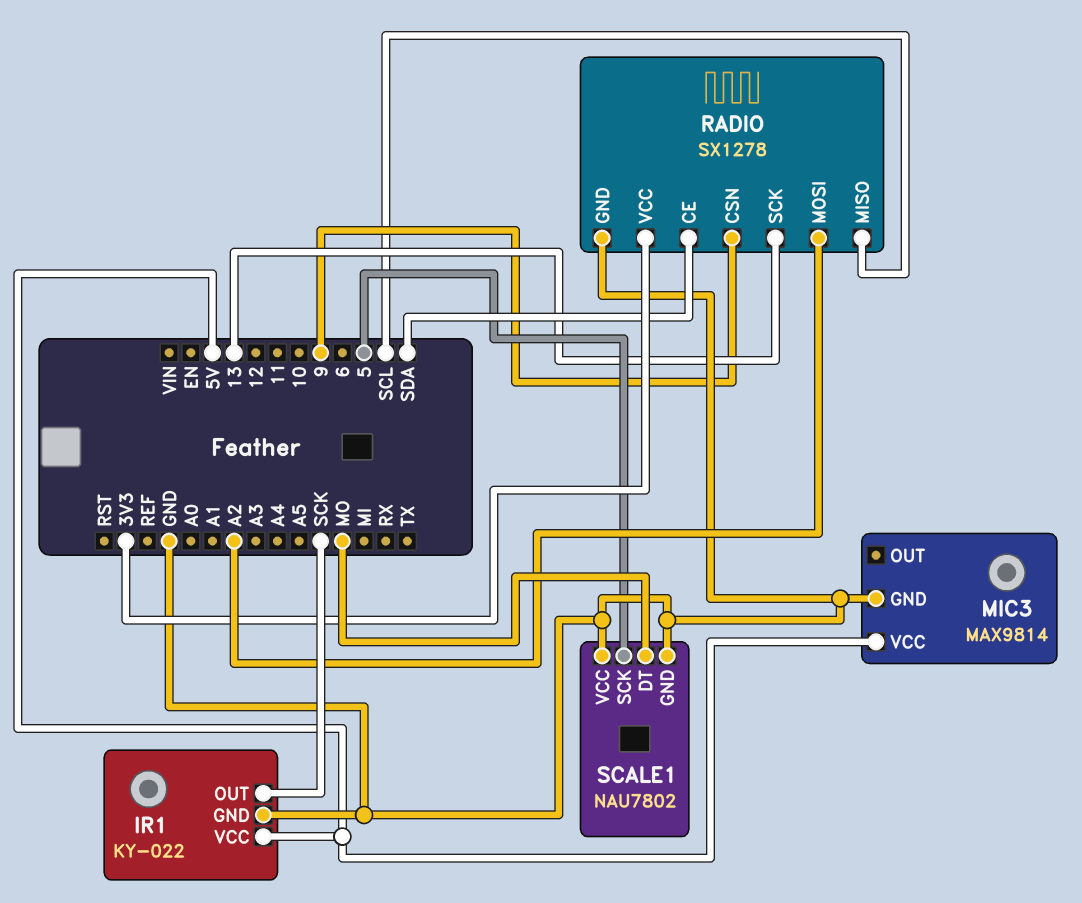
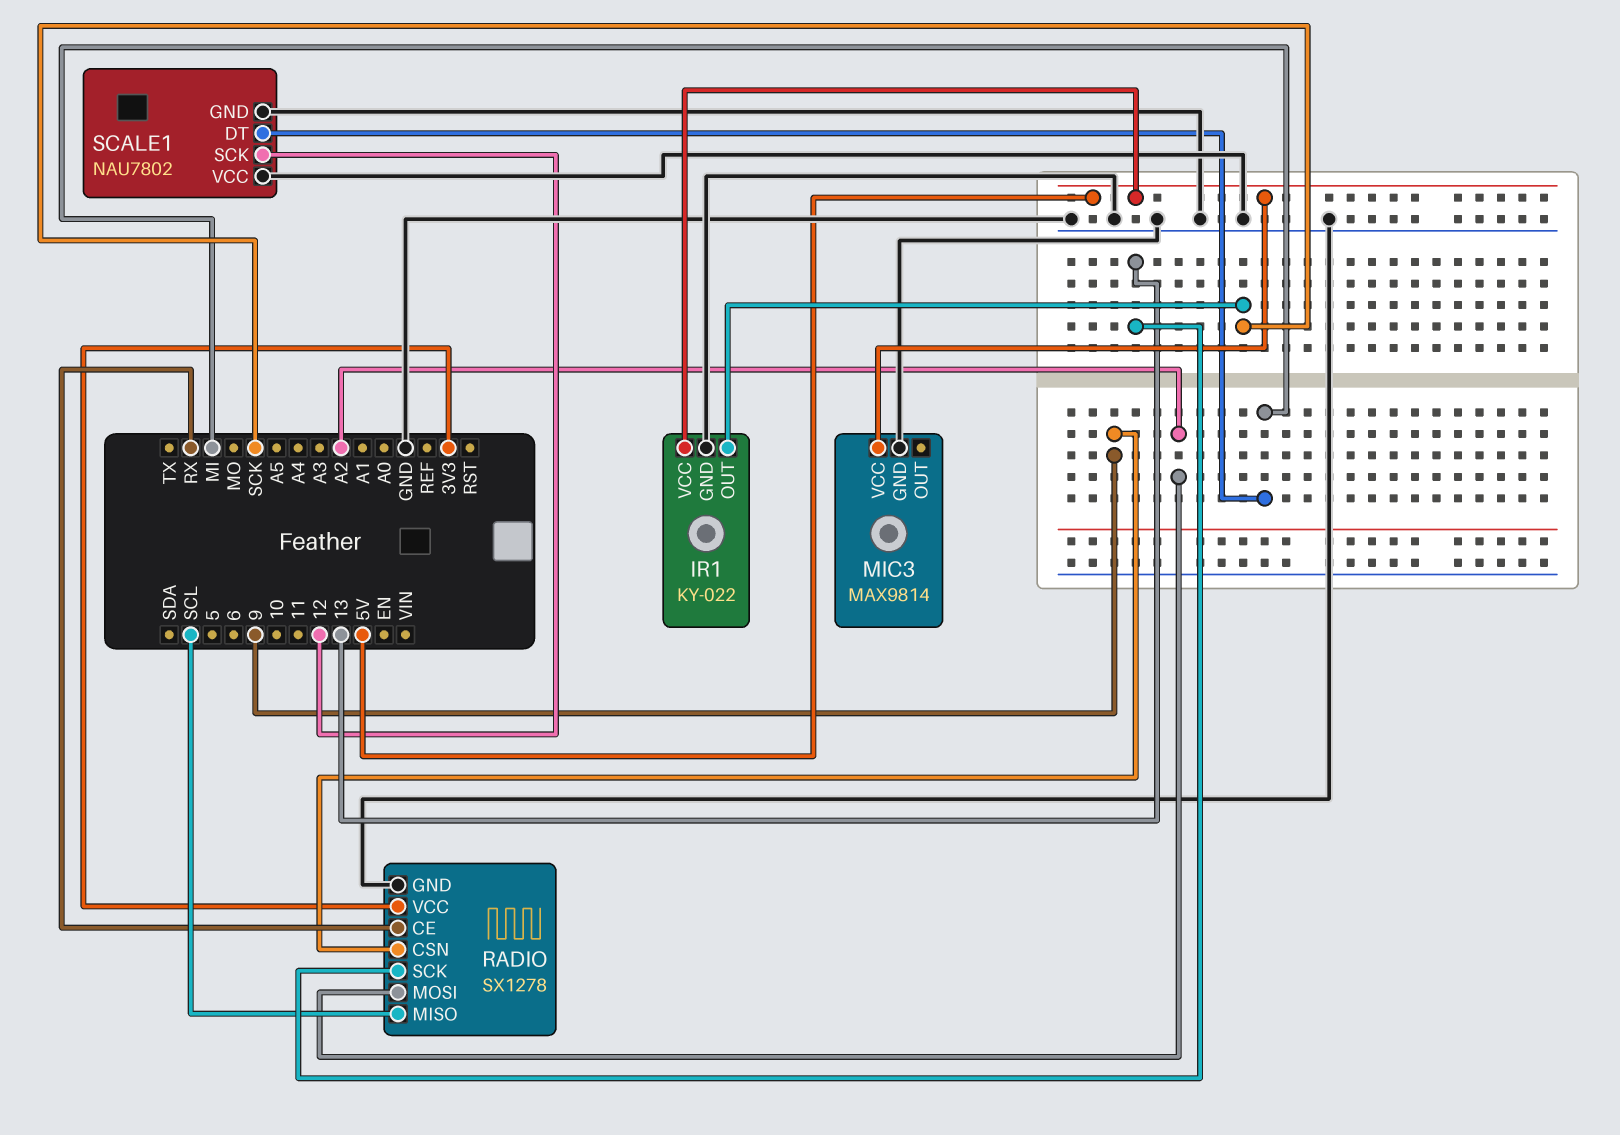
RADIO pin CE: SDA -> RX
SCALE1 pin DT: MO -> MI
SCALE1 pin SCK: 5 -> 12

